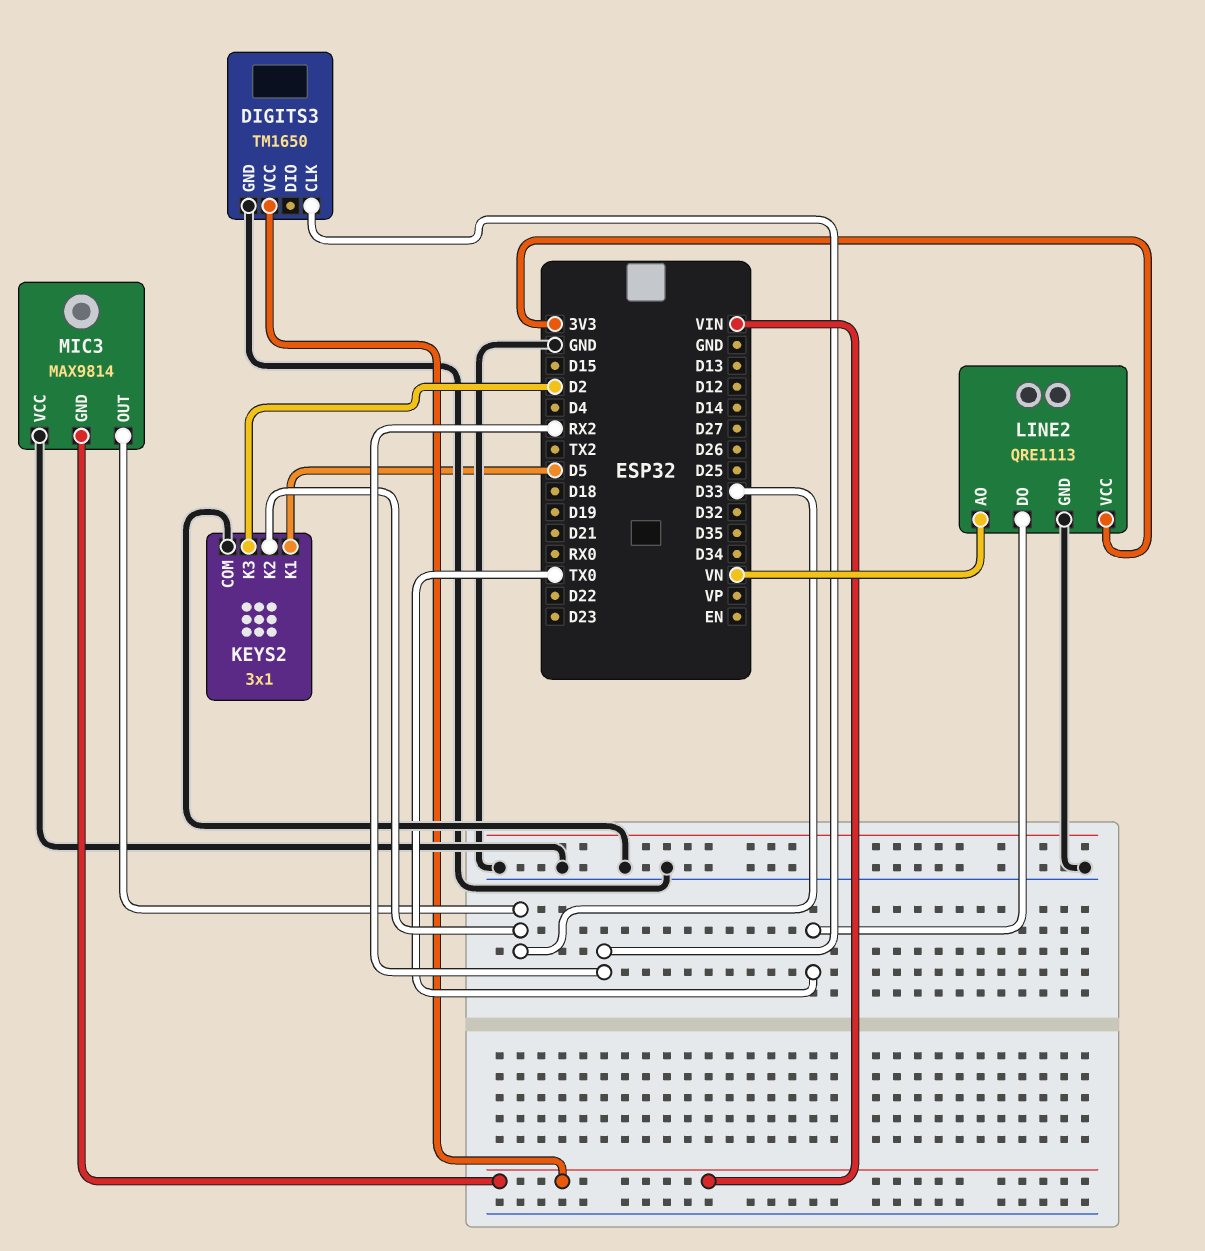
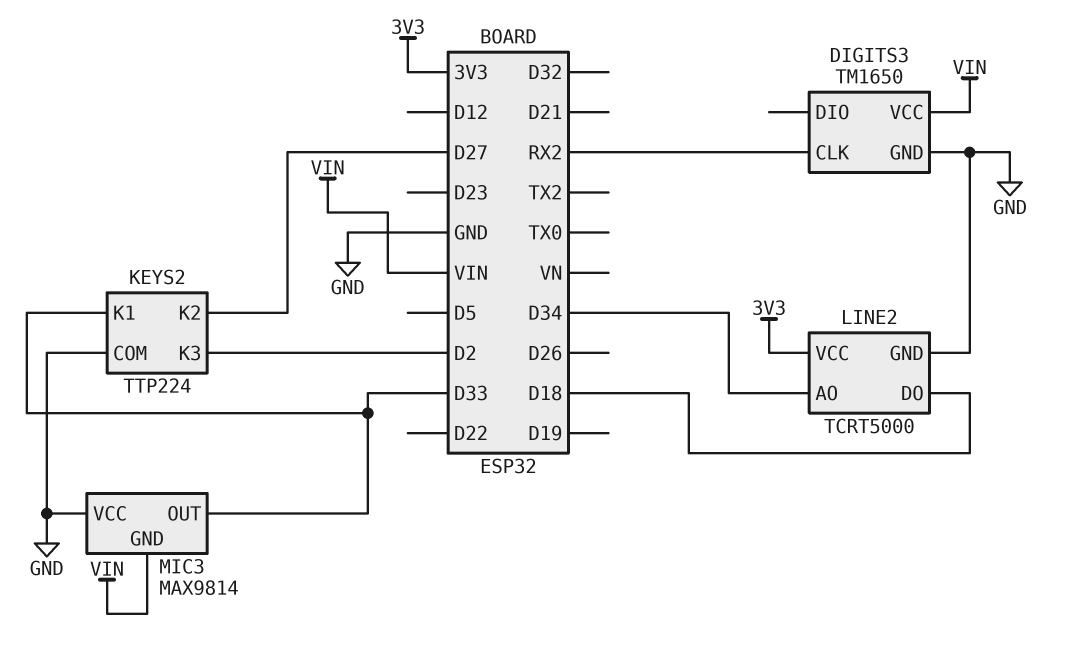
KEYS2: 3x1 -> TTP224
KEYS2 pin K1: D5 -> D33
KEYS2 pin K2: D33 -> D27
LINE2: QRE1113 -> TCRT5000
LINE2 pin AO: VN -> D34
LINE2 pin DO: TX0 -> D18

